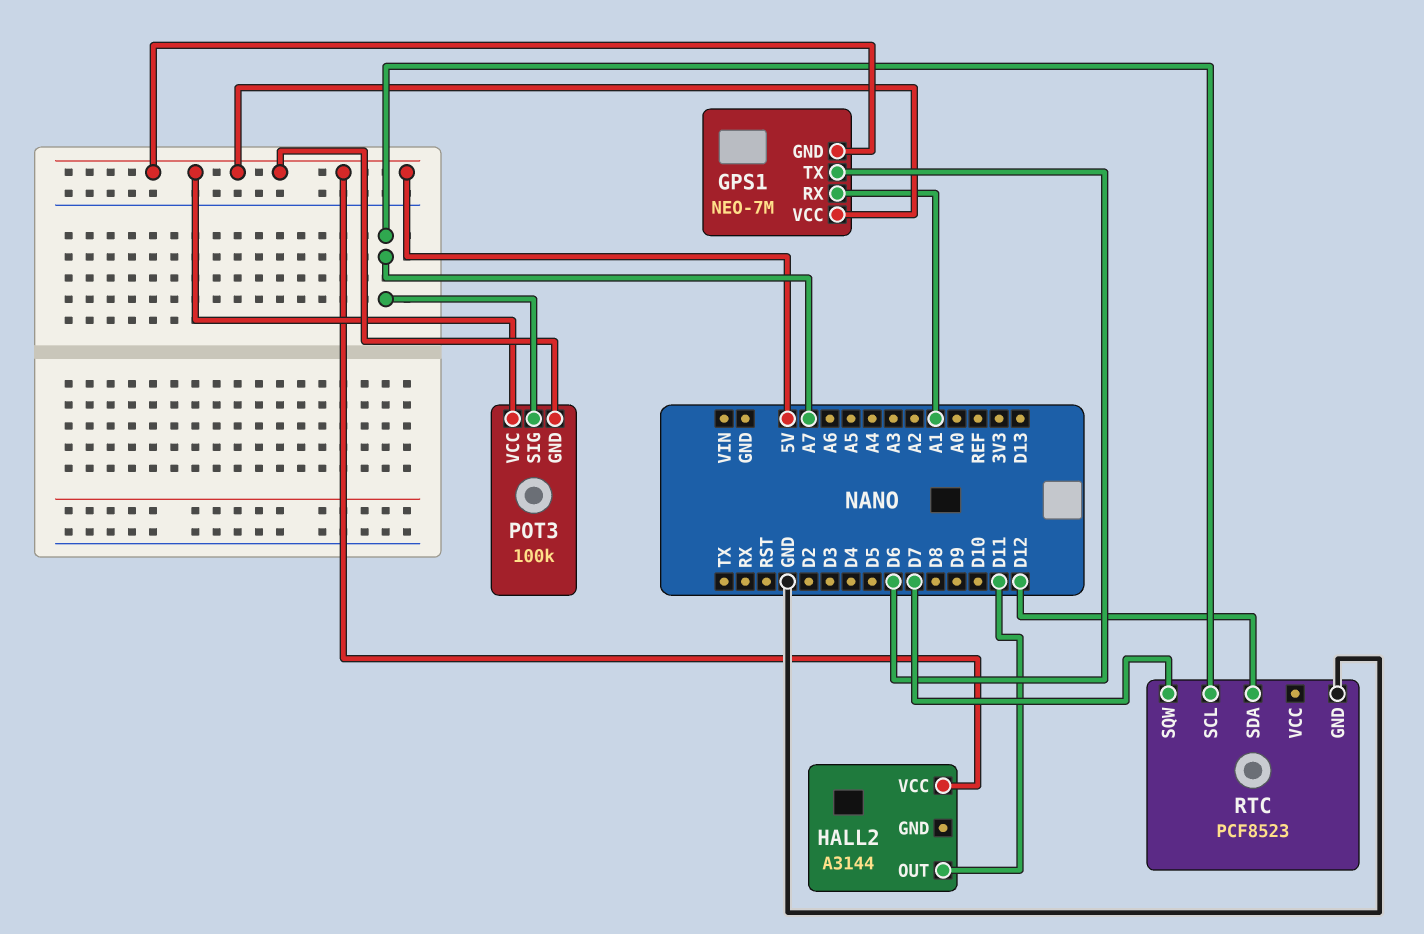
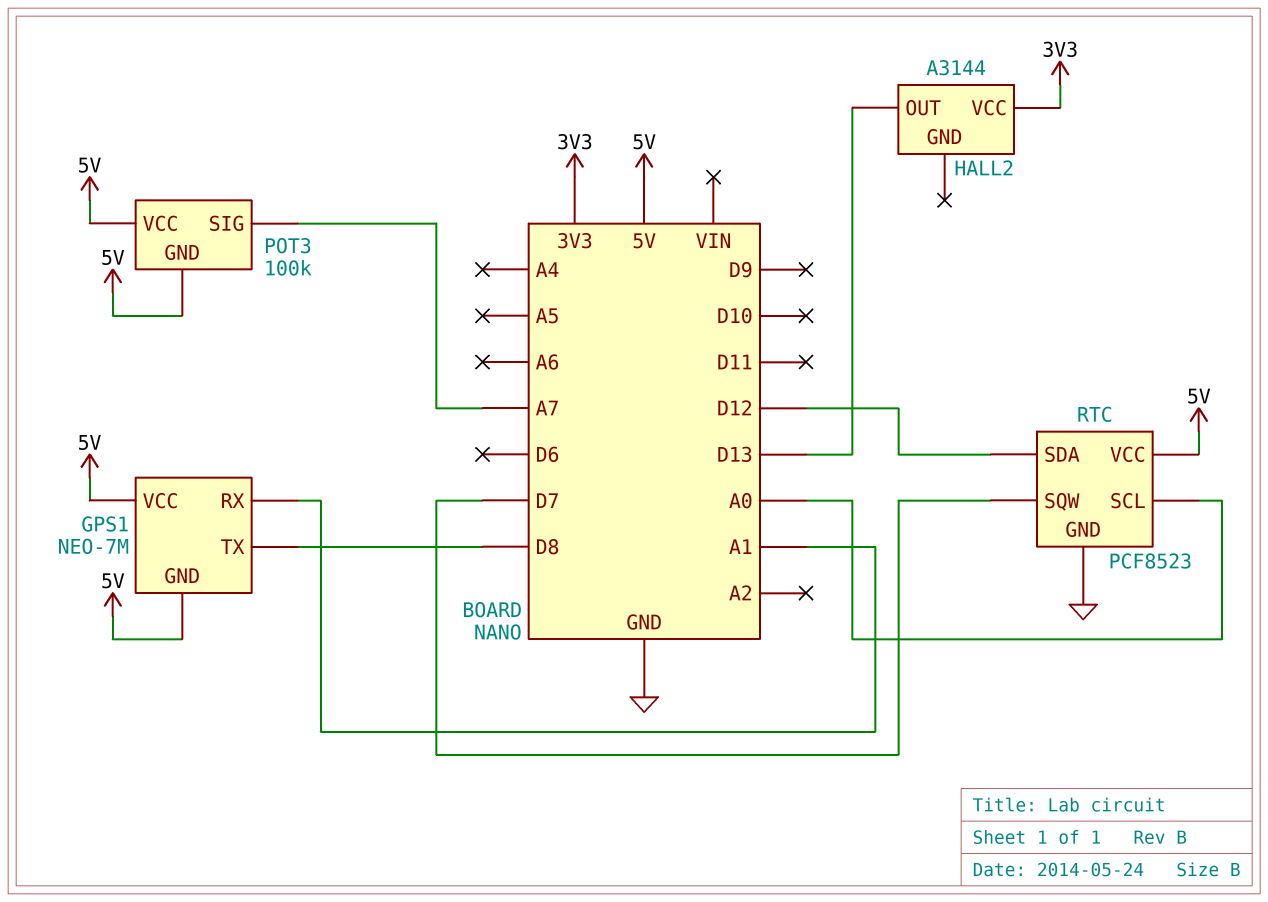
GPS1 pin TX: D6 -> D8
HALL2 pin OUT: D11 -> D13
HALL2 pin VCC: 5V -> 3V3
RTC pin SCL: A7 -> A0
RTC pin VCC: none -> 5V

